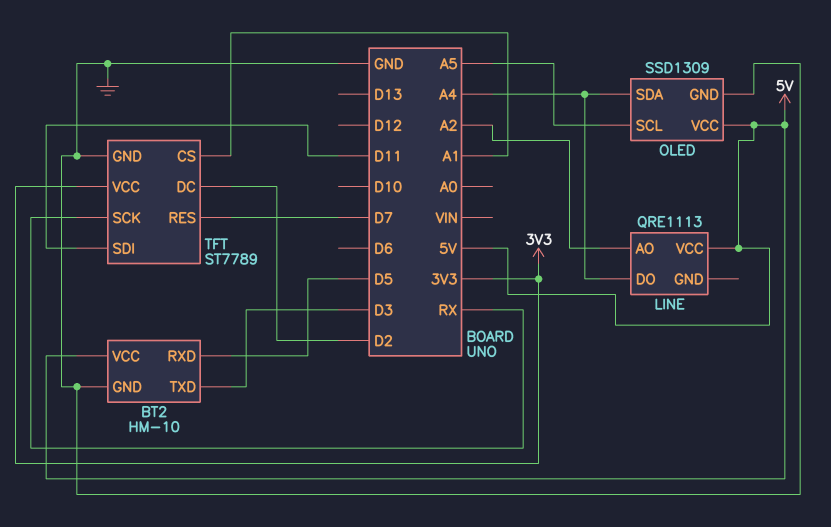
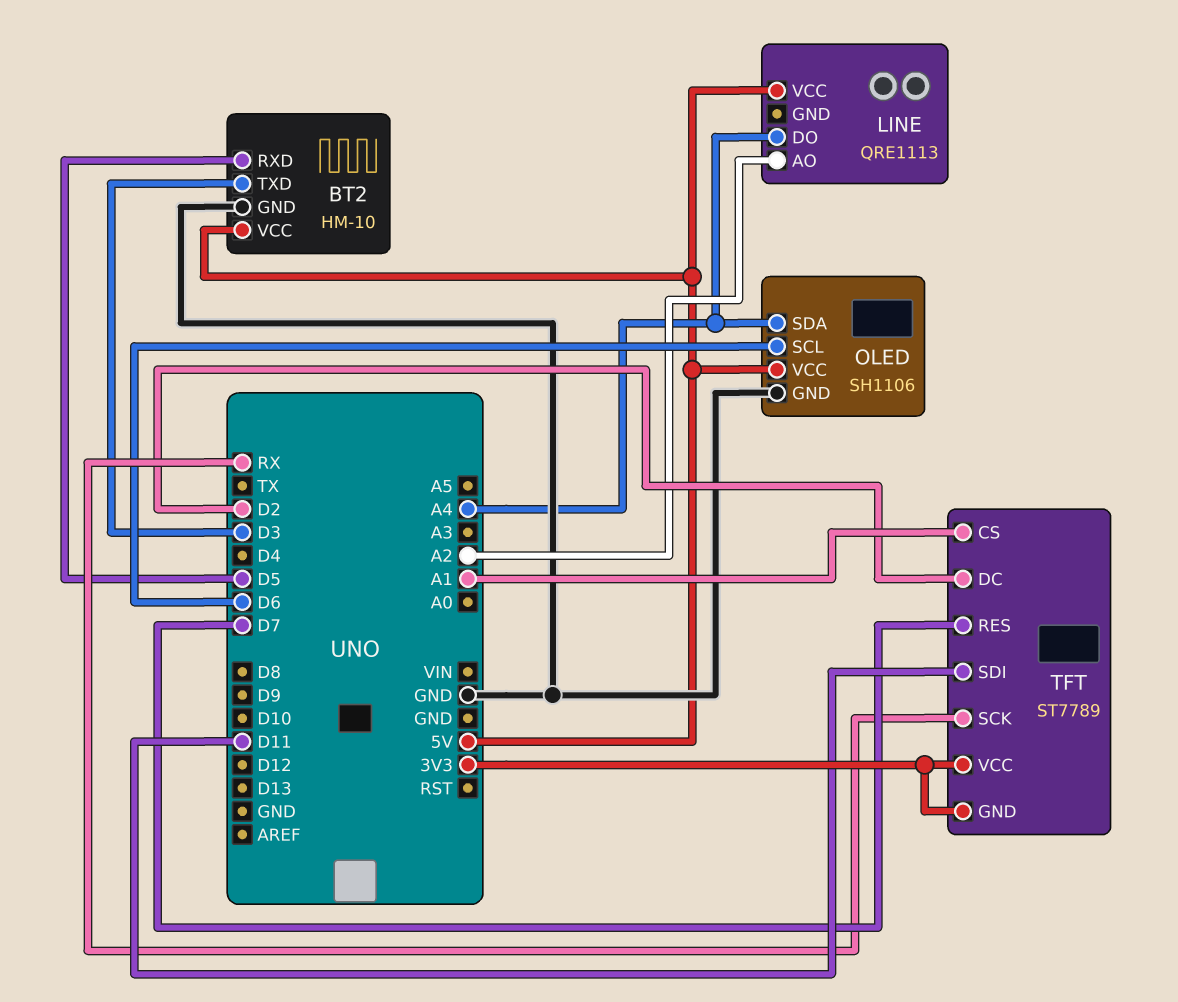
OLED: SSD1309 -> SH1106
OLED pin SCL: A5 -> D6
TFT pin GND: GND -> 3V3

